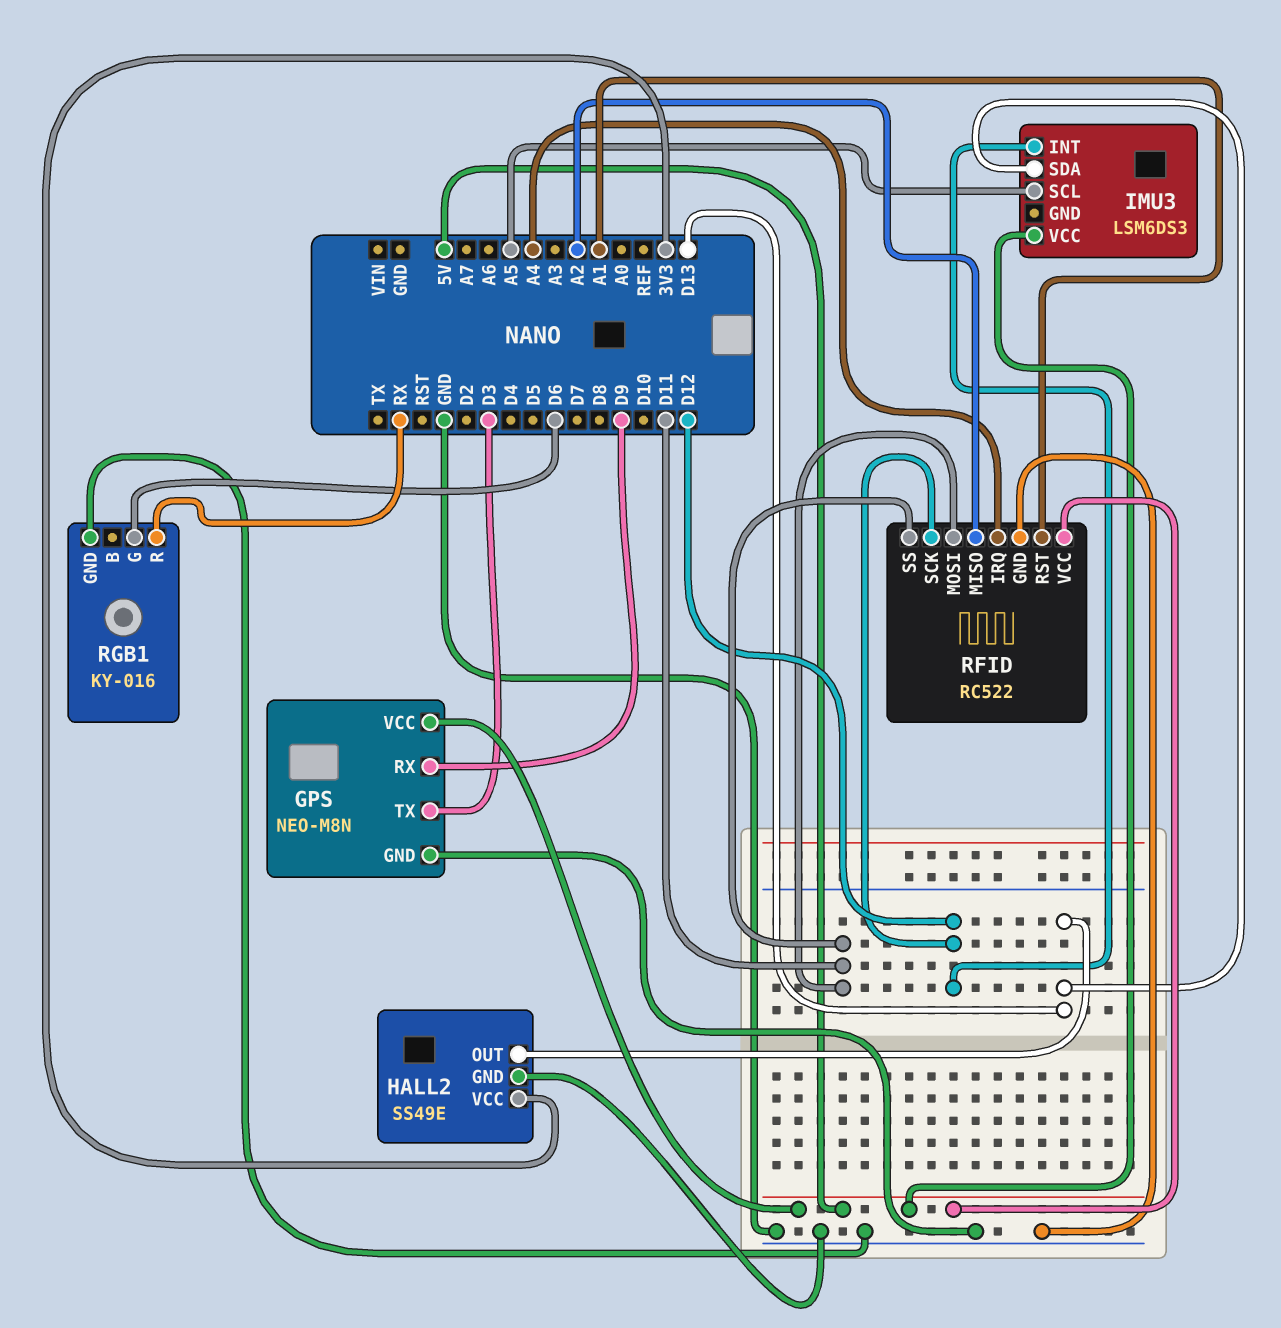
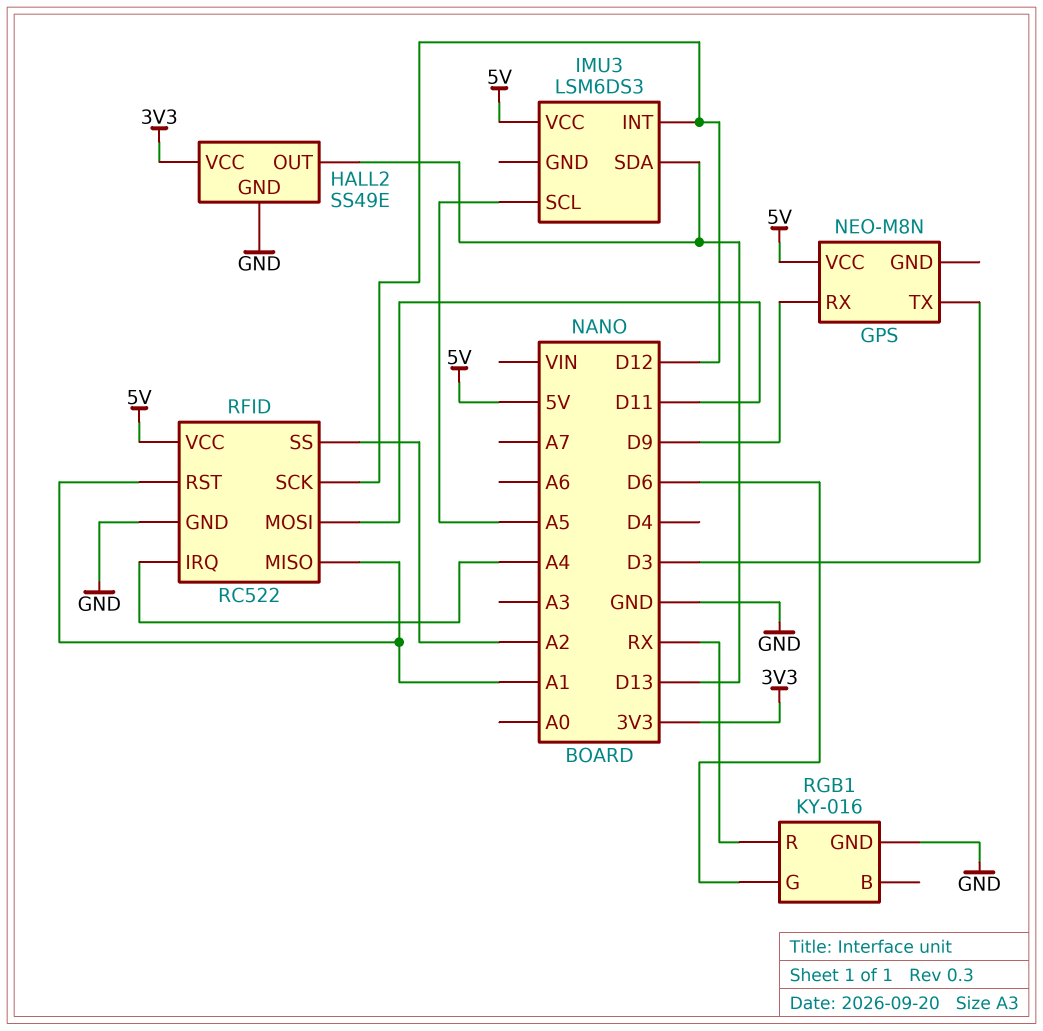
GPS pin GND: GND -> none
RFID pin MISO: A2 -> A1
RFID pin SS: D11 -> A2

